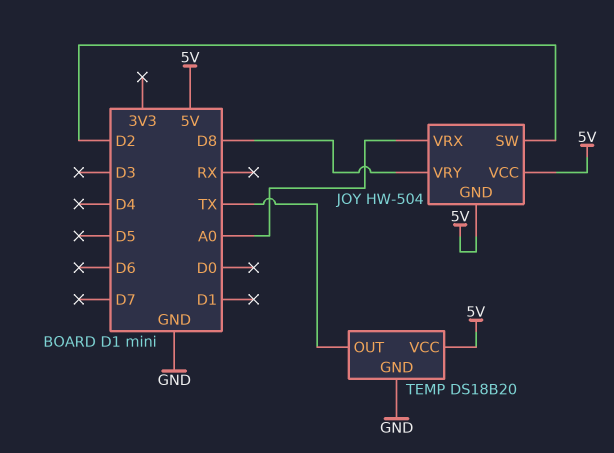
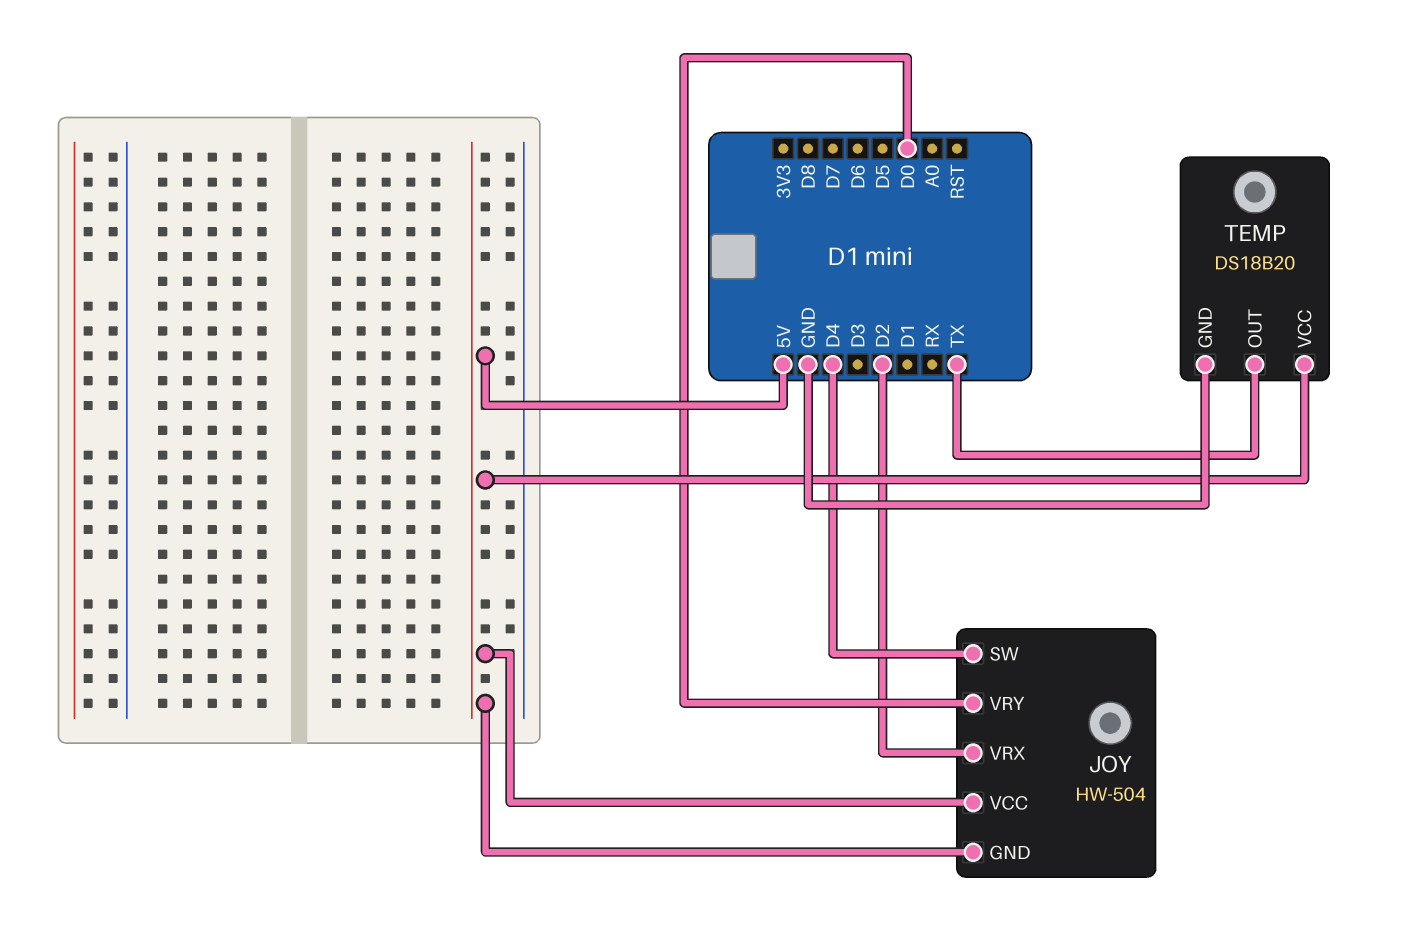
JOY pin SW: D2 -> D4
JOY pin VRX: A0 -> D2
JOY pin VRY: D8 -> D0

